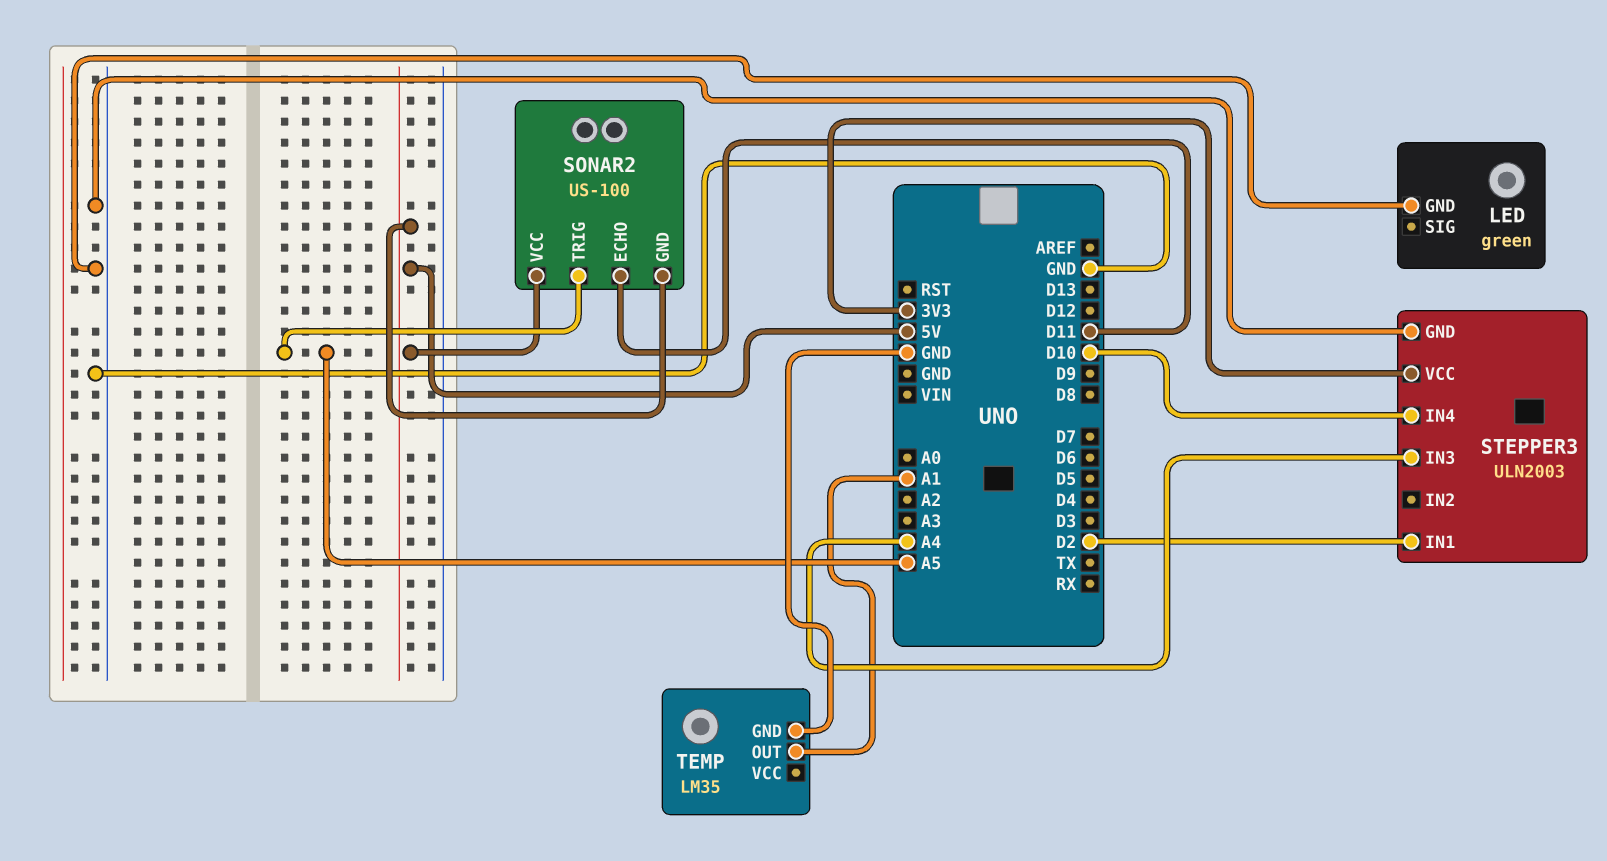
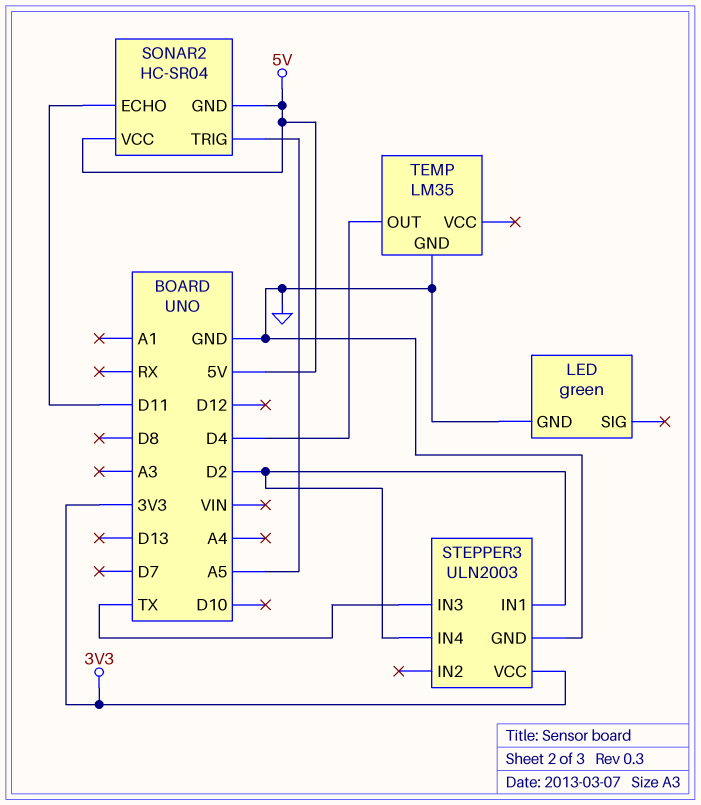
SONAR2: US-100 -> HC-SR04
STEPPER3 pin IN3: A4 -> TX
STEPPER3 pin IN4: D10 -> D2
TEMP pin OUT: A1 -> D4

